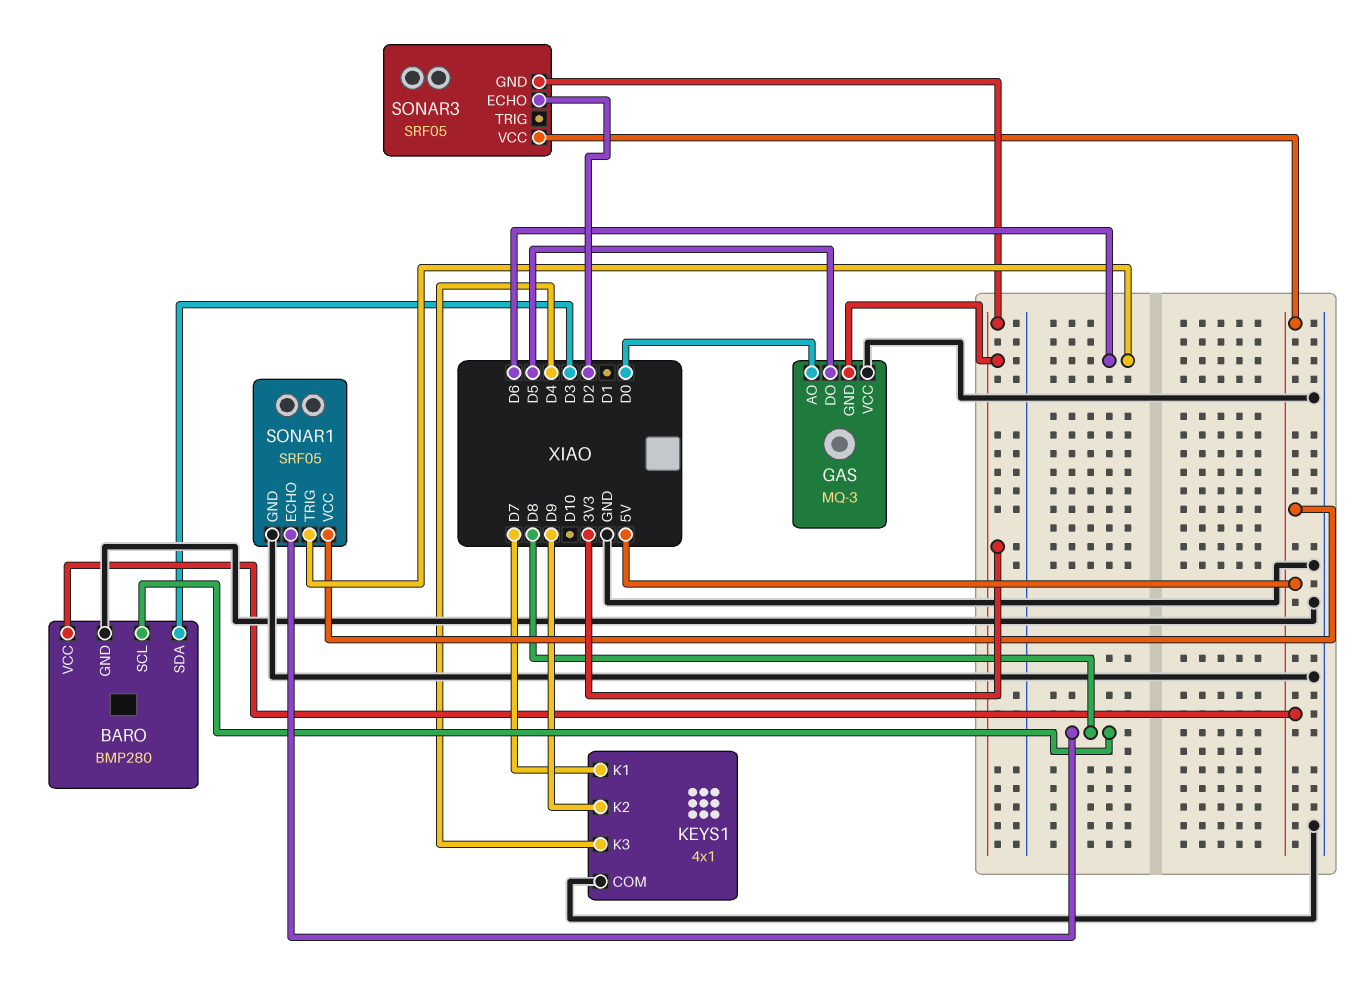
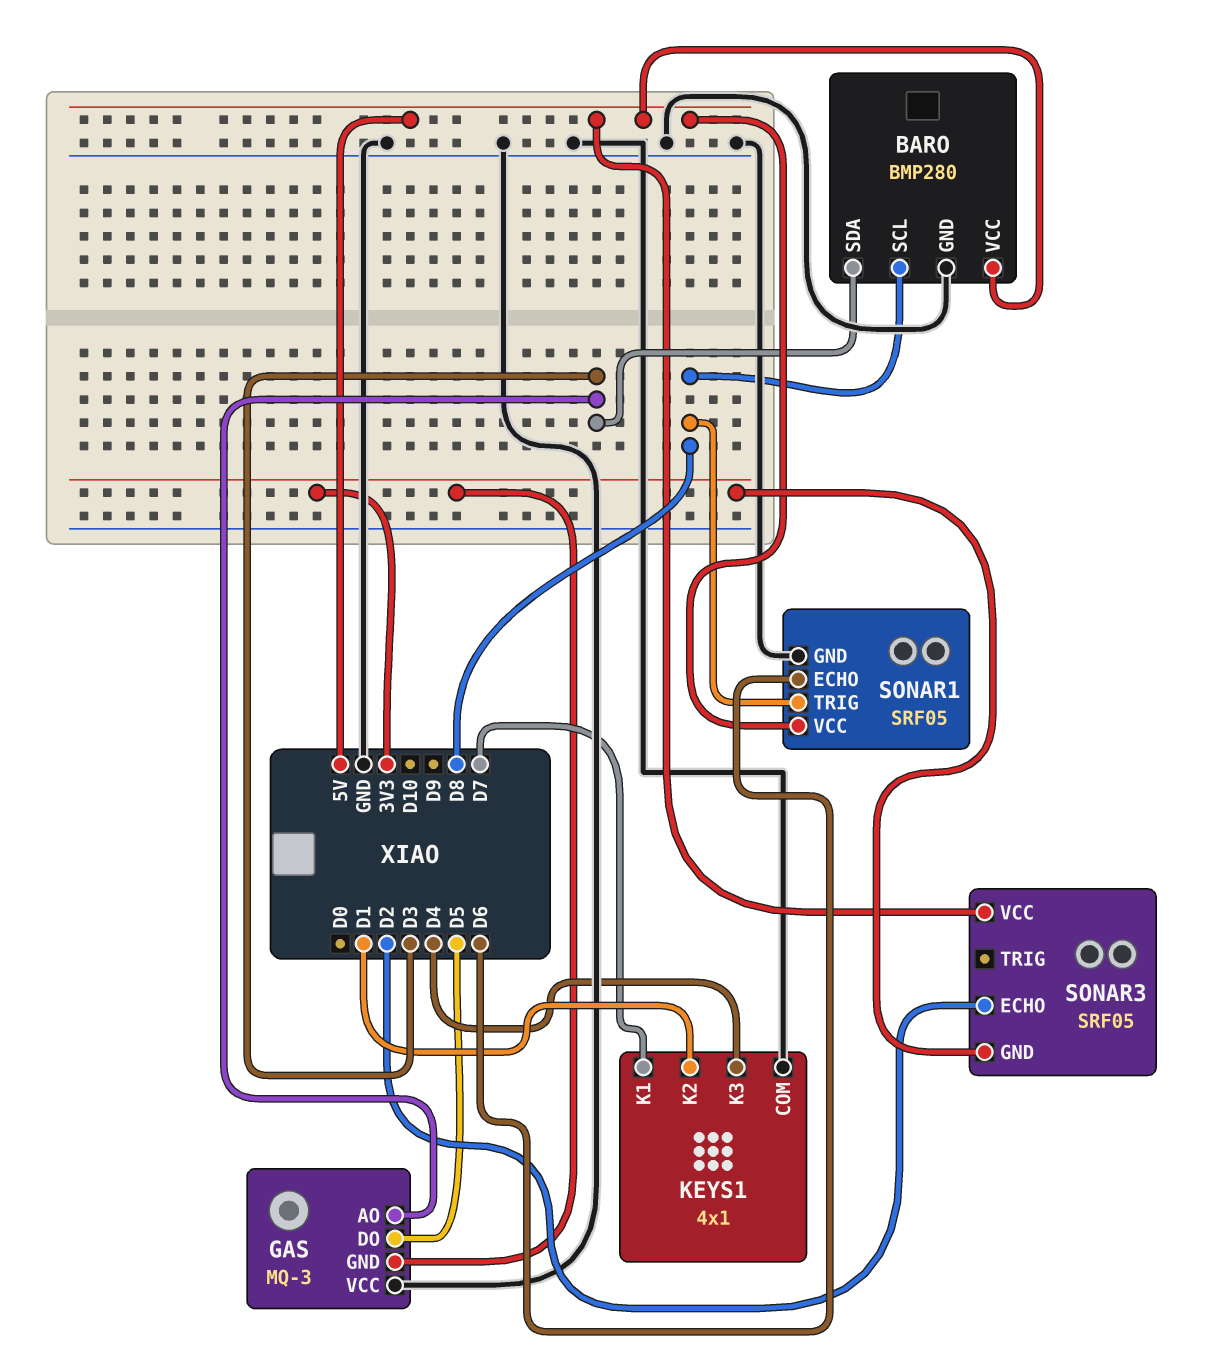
GAS pin AO: D0 -> D3
KEYS1 pin K2: D9 -> D1
SONAR1 pin ECHO: D8 -> D6
SONAR1 pin TRIG: D6 -> D8

